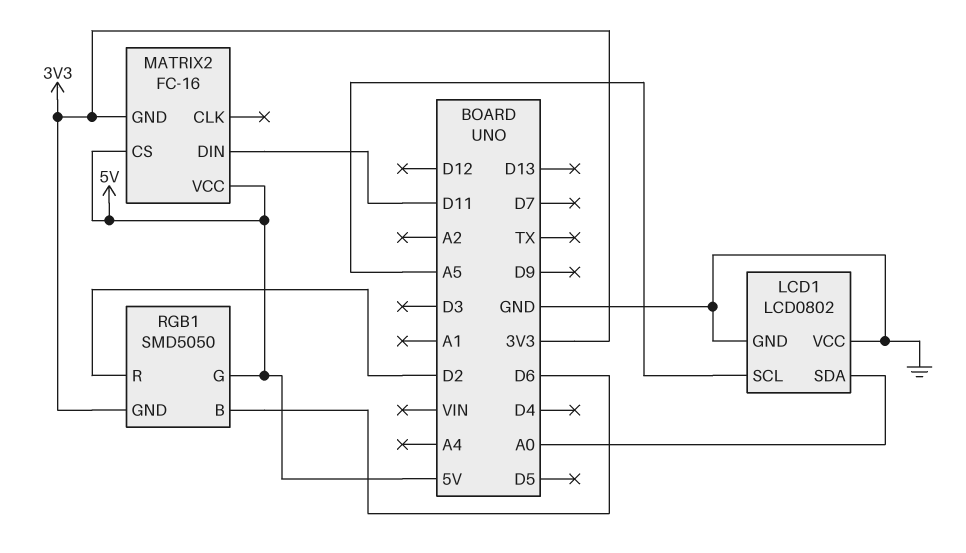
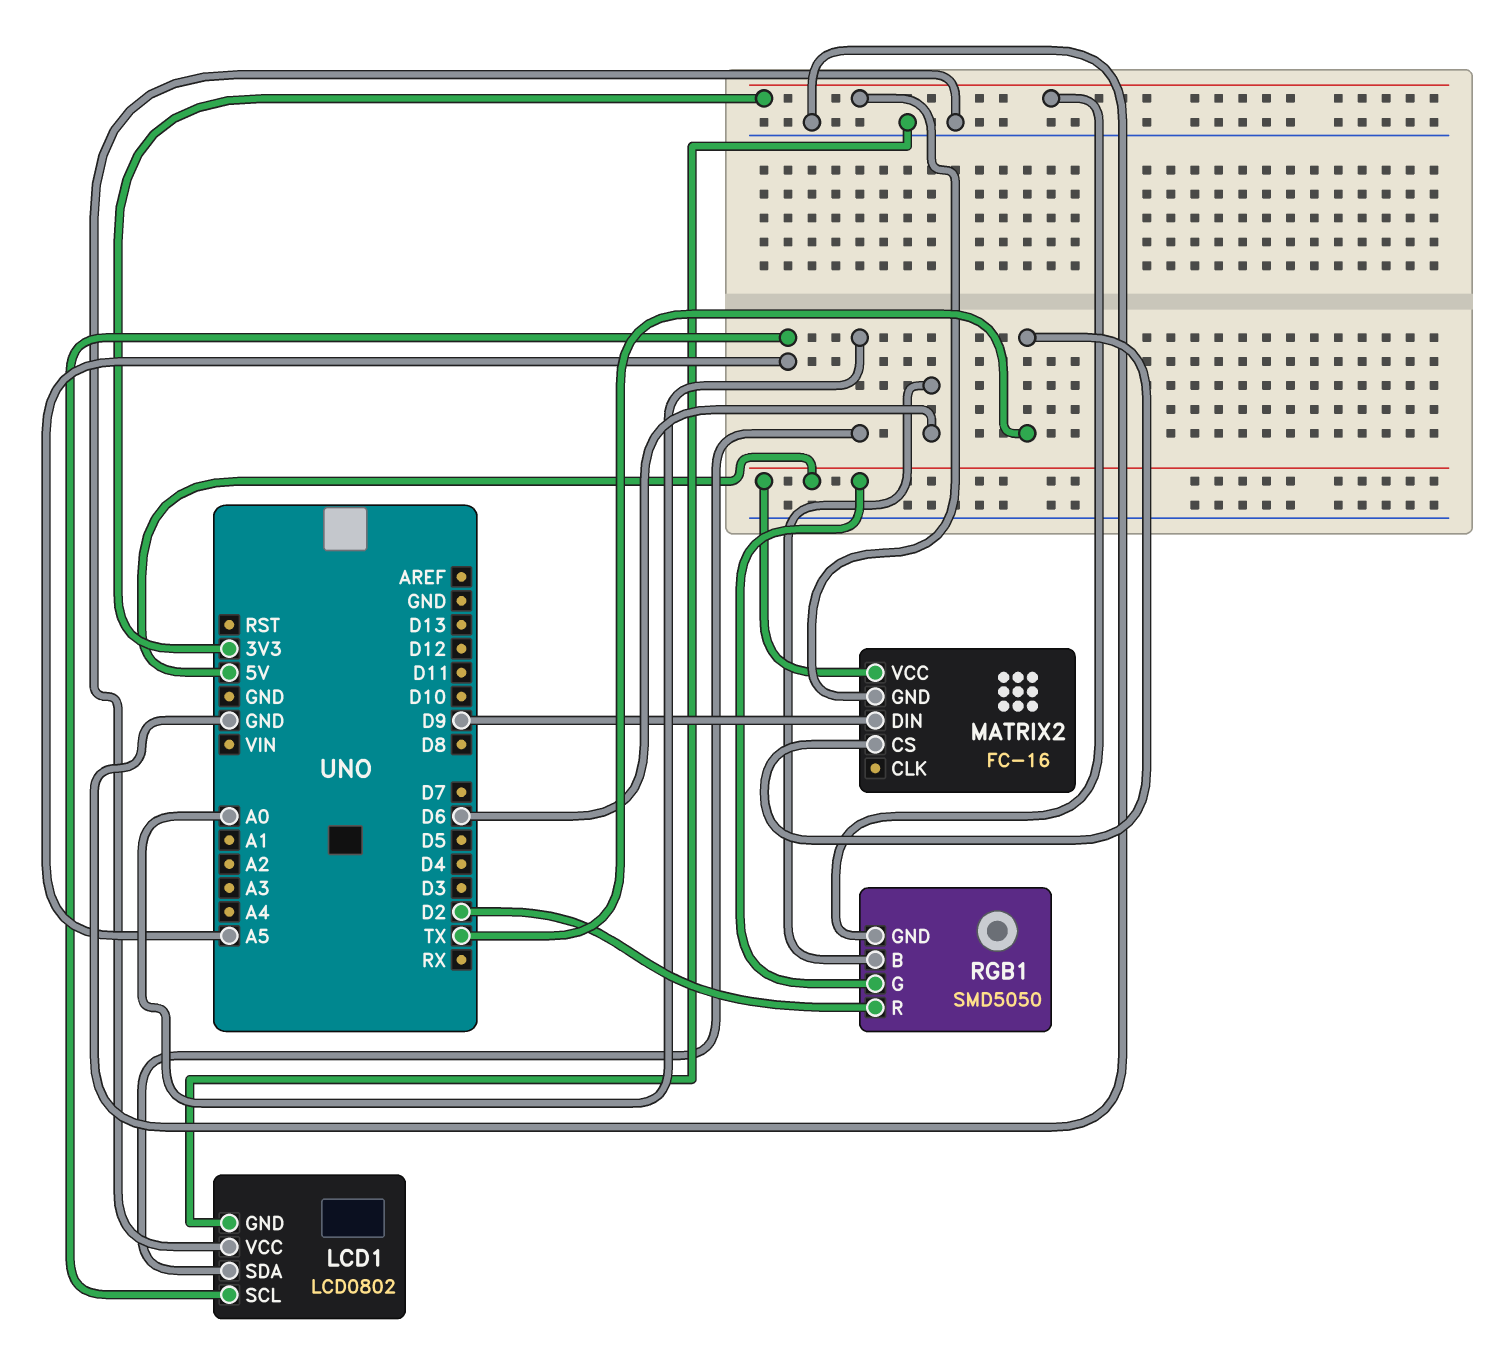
MATRIX2 pin CS: 5V -> TX
MATRIX2 pin DIN: D11 -> D9

